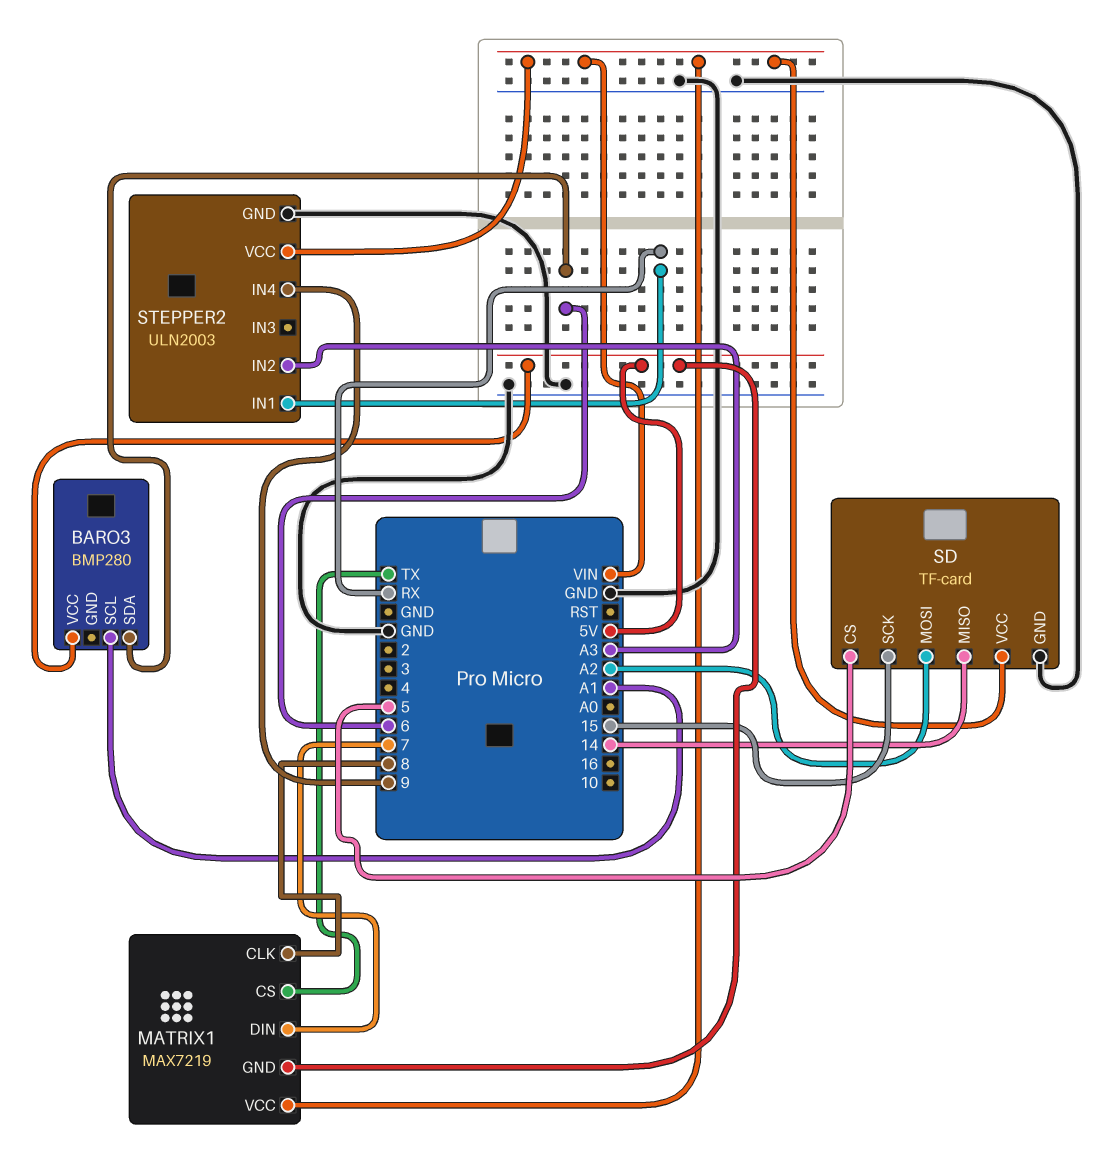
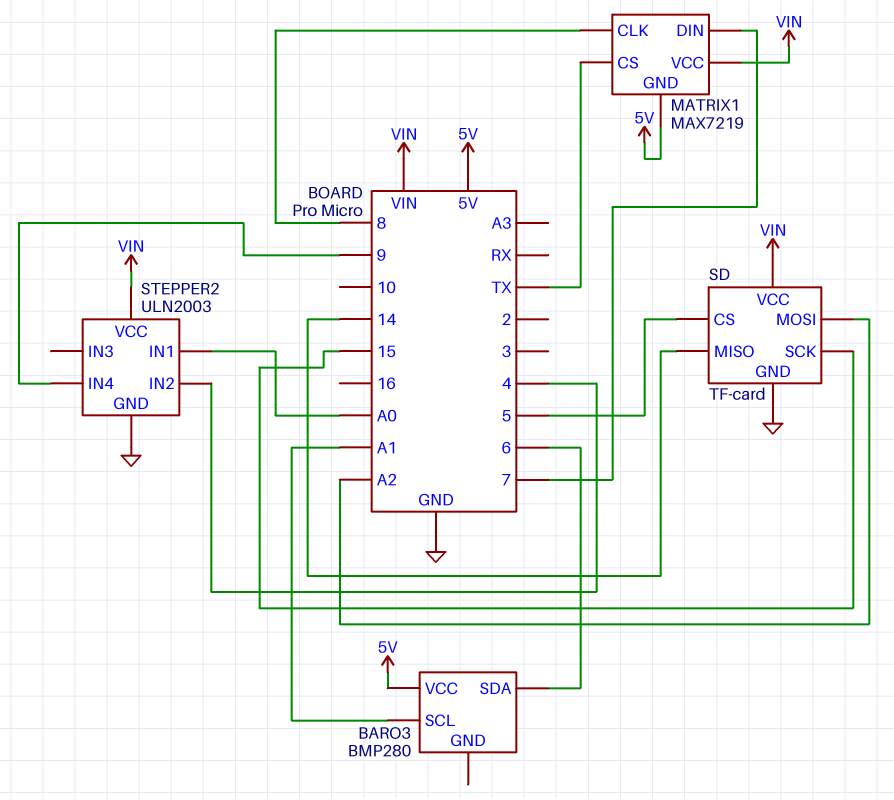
STEPPER2 pin IN1: RX -> A0
STEPPER2 pin IN2: A3 -> 4

